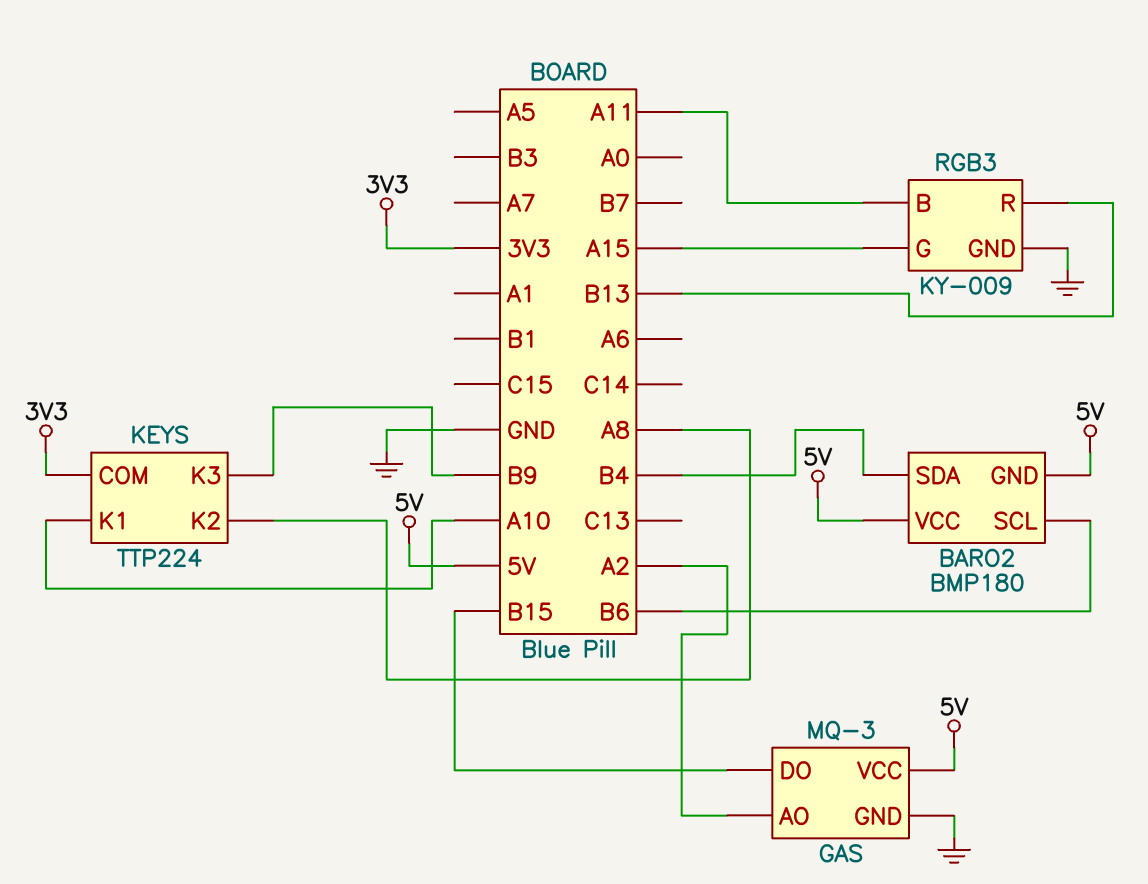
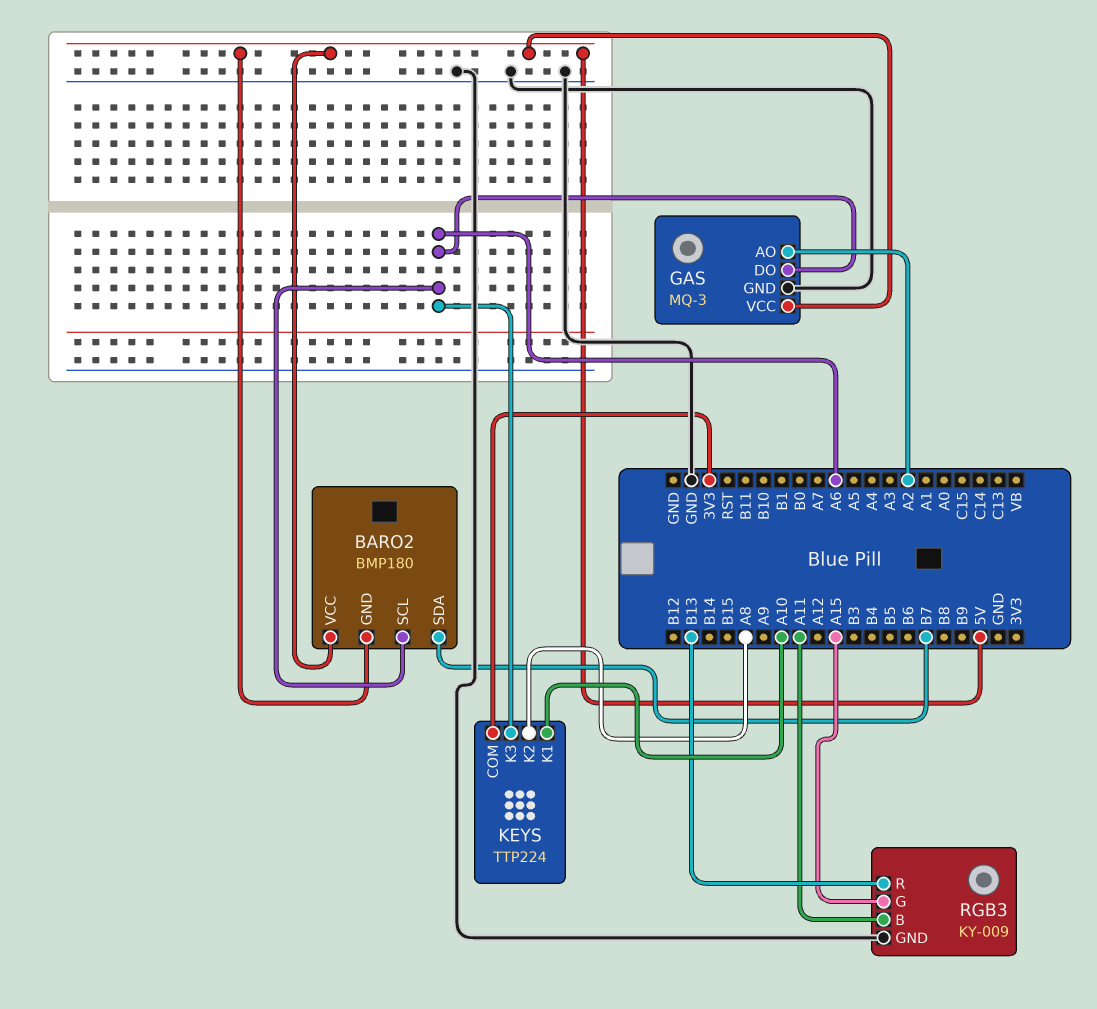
BARO2 pin SCL: B6 -> A6
BARO2 pin SDA: B4 -> B7
GAS pin DO: B15 -> A6
KEYS pin K3: B9 -> A6

